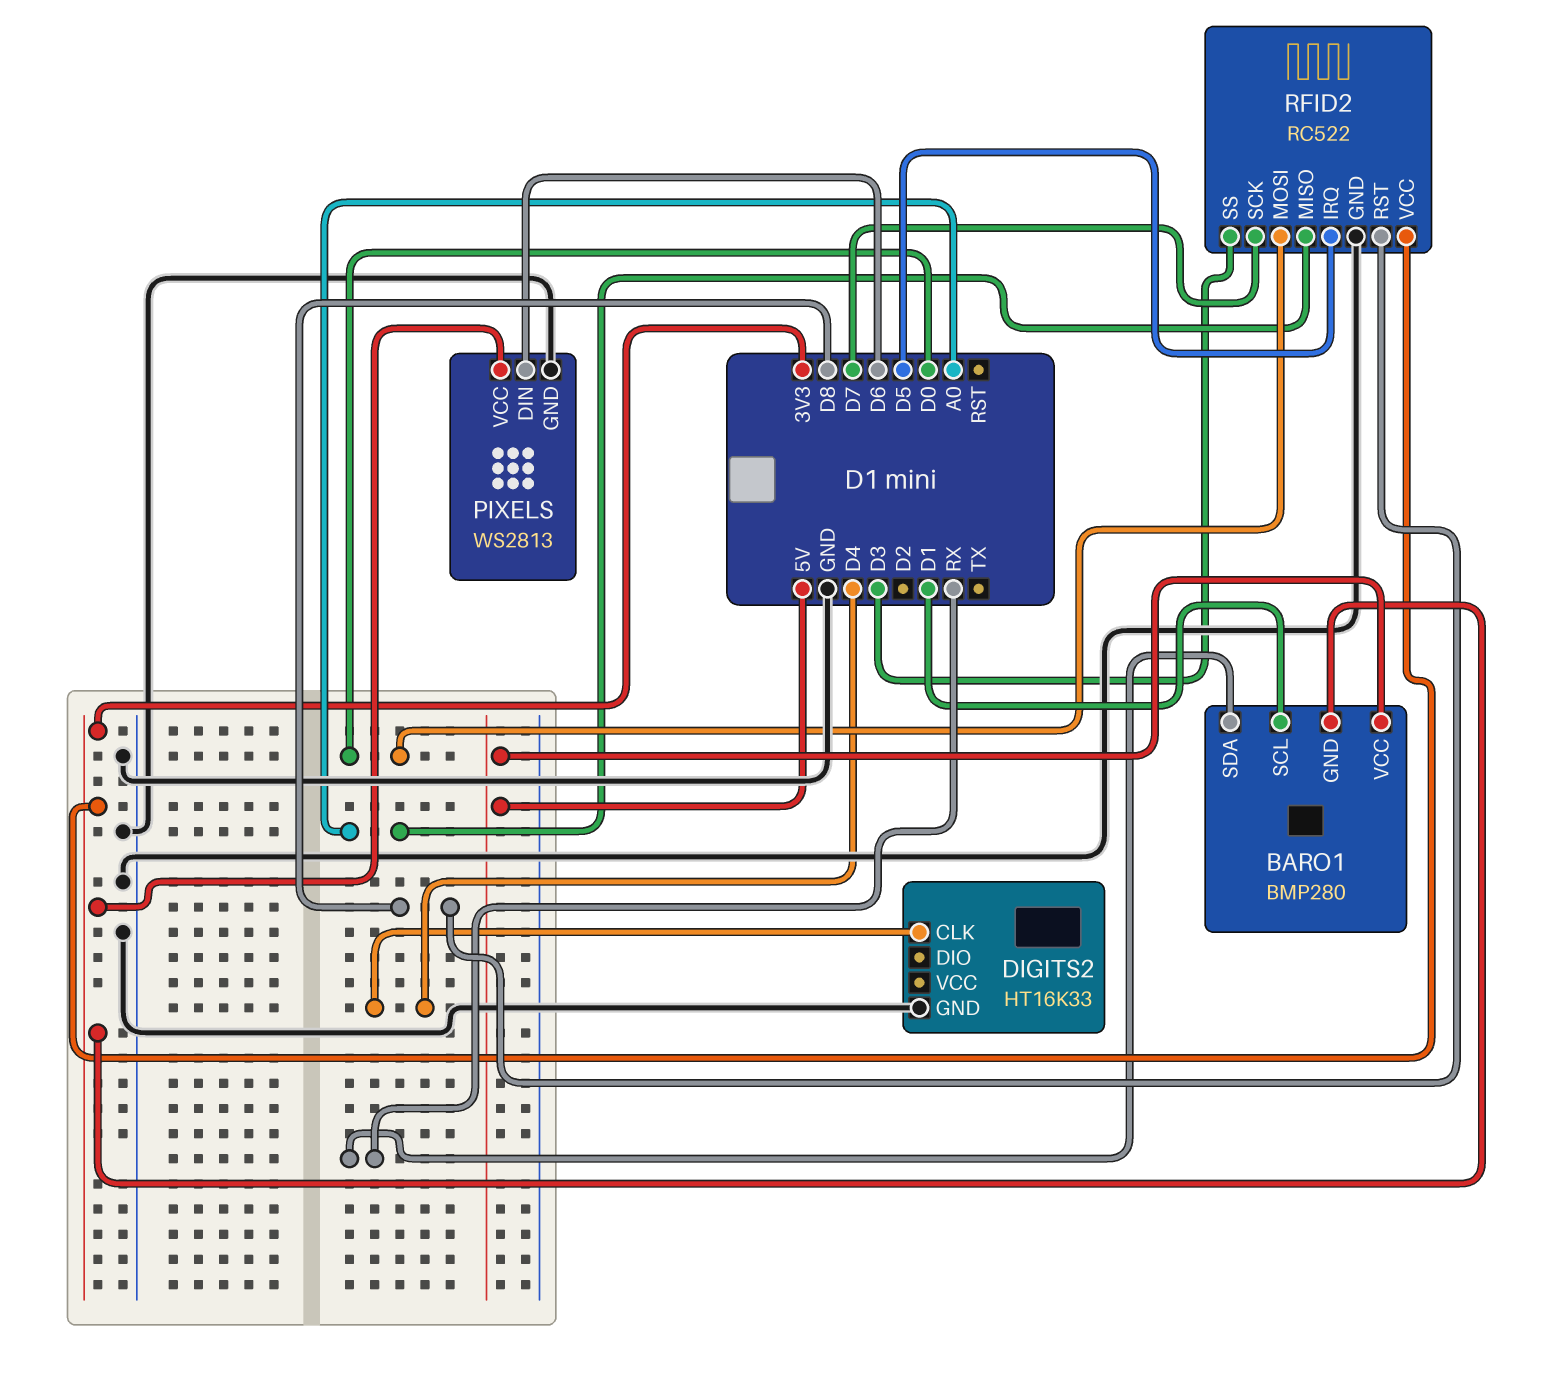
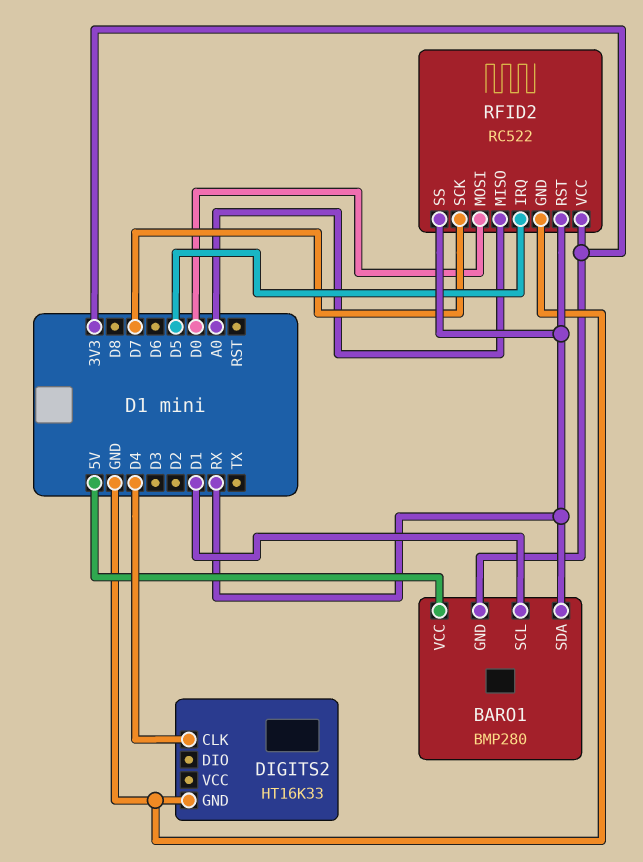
PIXELS: WS2813 -> none
PIXELS pin DIN: D6 -> none
PIXELS pin GND: GND -> none
PIXELS pin VCC: 3V3 -> none
RFID2 pin RST: D8 -> RX
RFID2 pin SS: D3 -> RX

